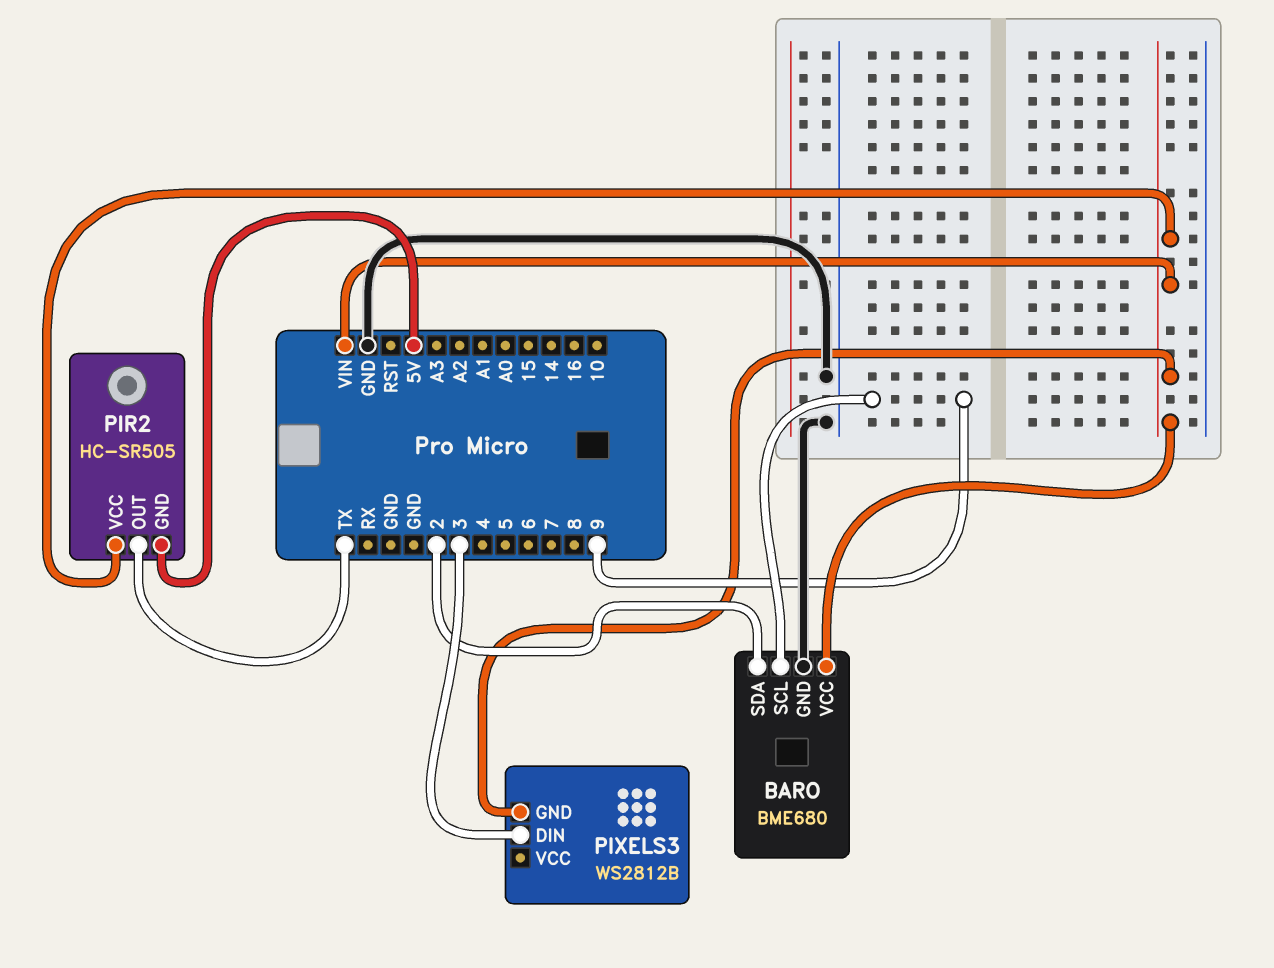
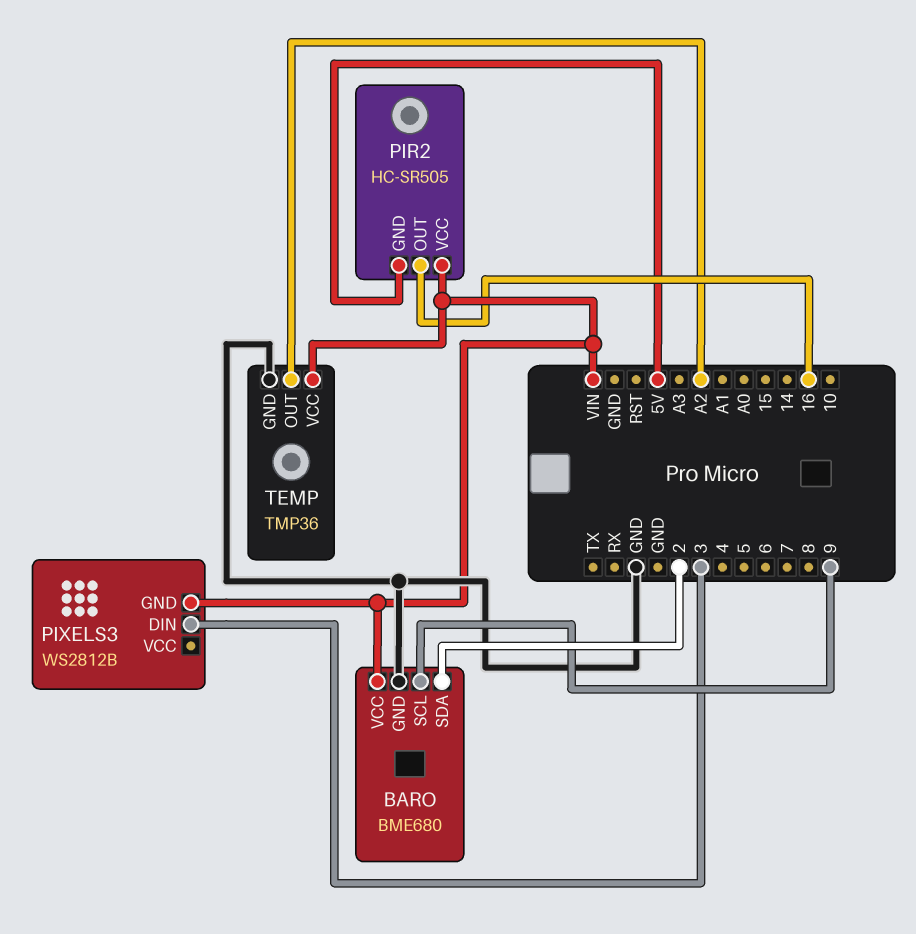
PIR2 pin OUT: TX -> 16
TEMP: none -> TMP36
TEMP pin GND: none -> GND
TEMP pin OUT: none -> A2
TEMP pin VCC: none -> VIN

